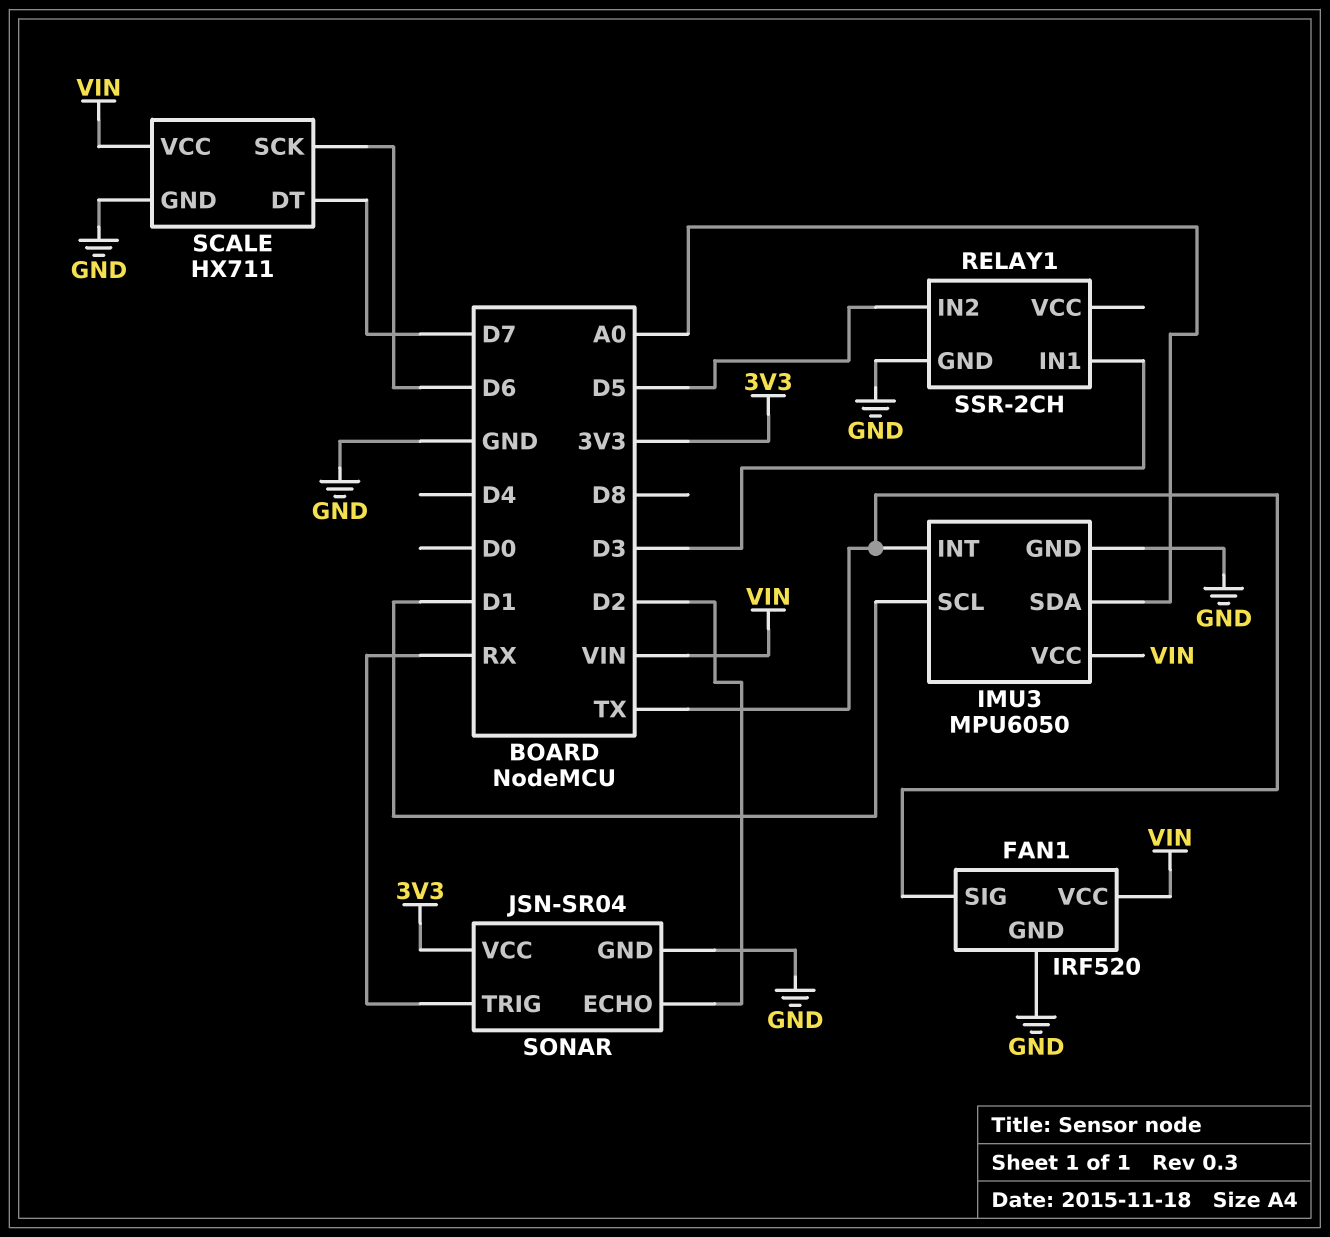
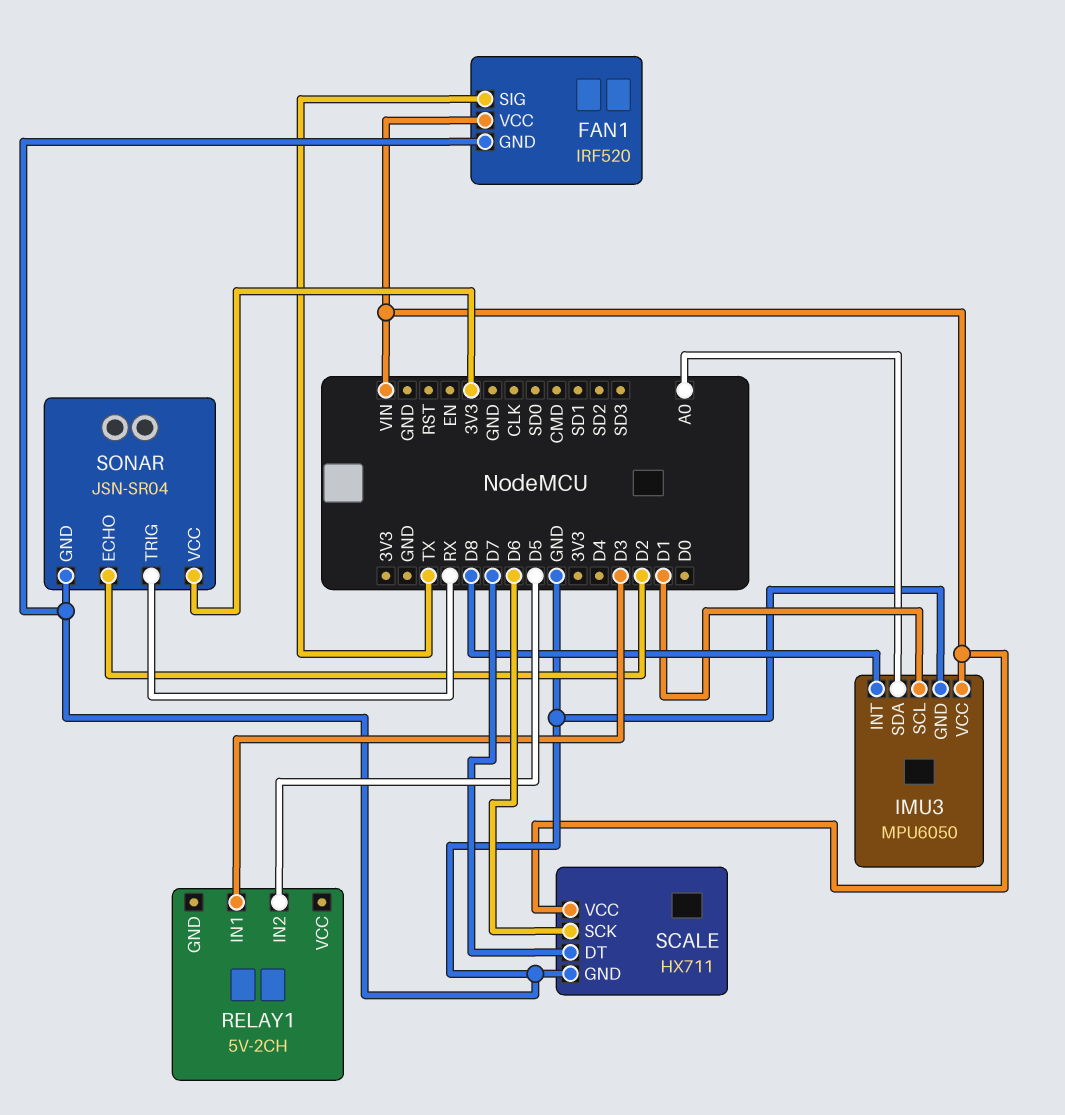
IMU3 pin INT: TX -> D8
RELAY1: SSR-2CH -> 5V-2CH
RELAY1 pin GND: GND -> none

